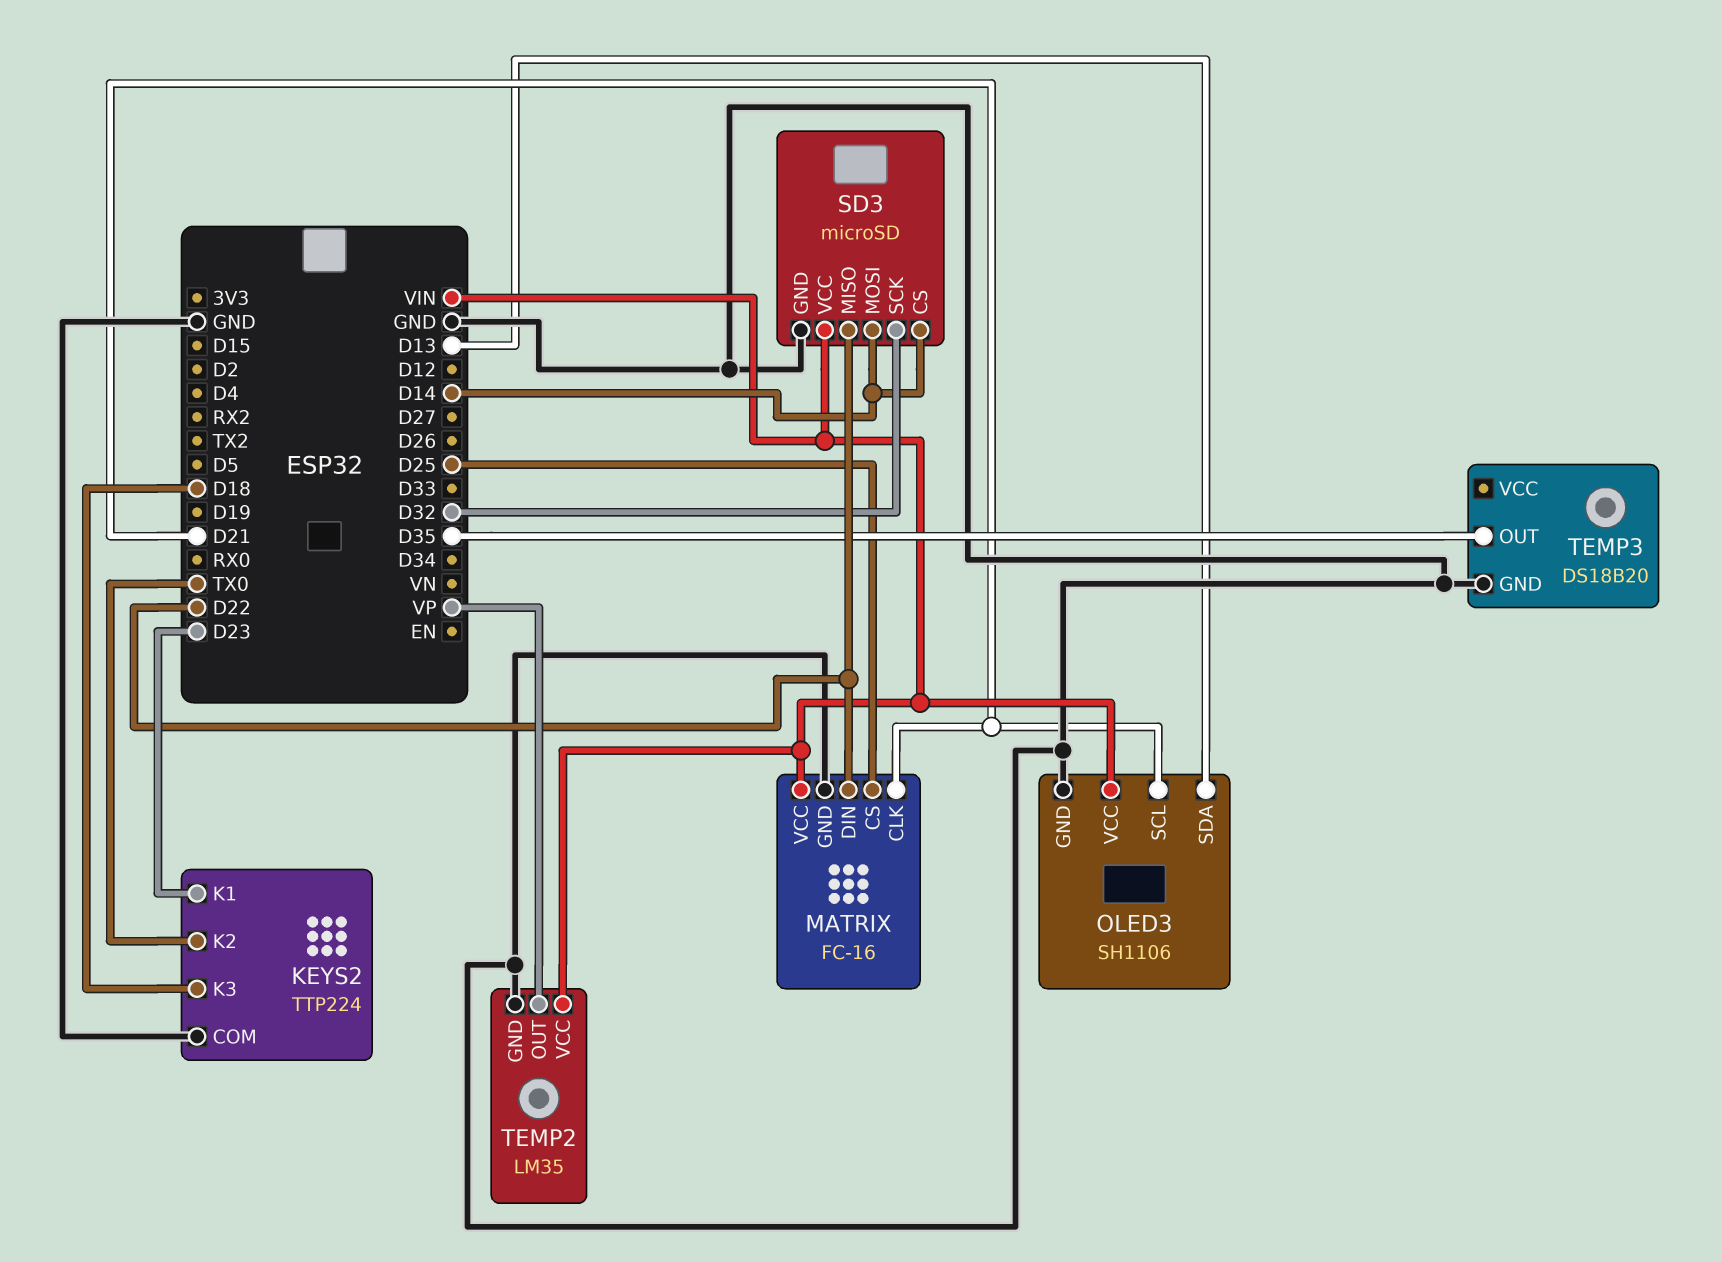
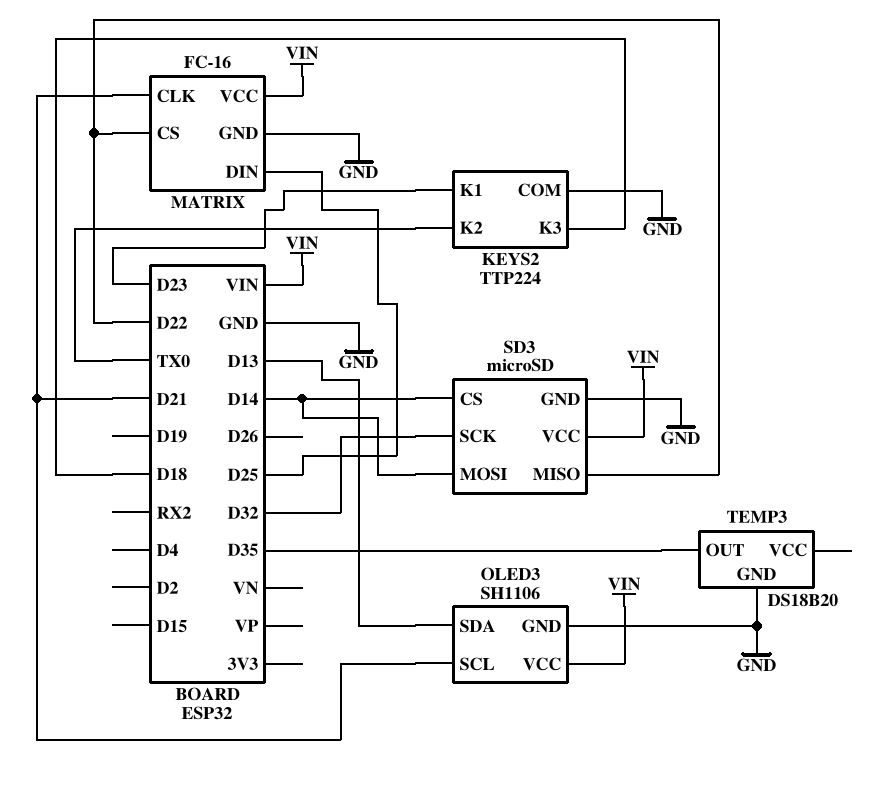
MATRIX pin CS: D25 -> D22
MATRIX pin DIN: D22 -> D25
TEMP2: LM35 -> none
TEMP2 pin GND: GND -> none
TEMP2 pin OUT: VP -> none
TEMP2 pin VCC: VIN -> none

